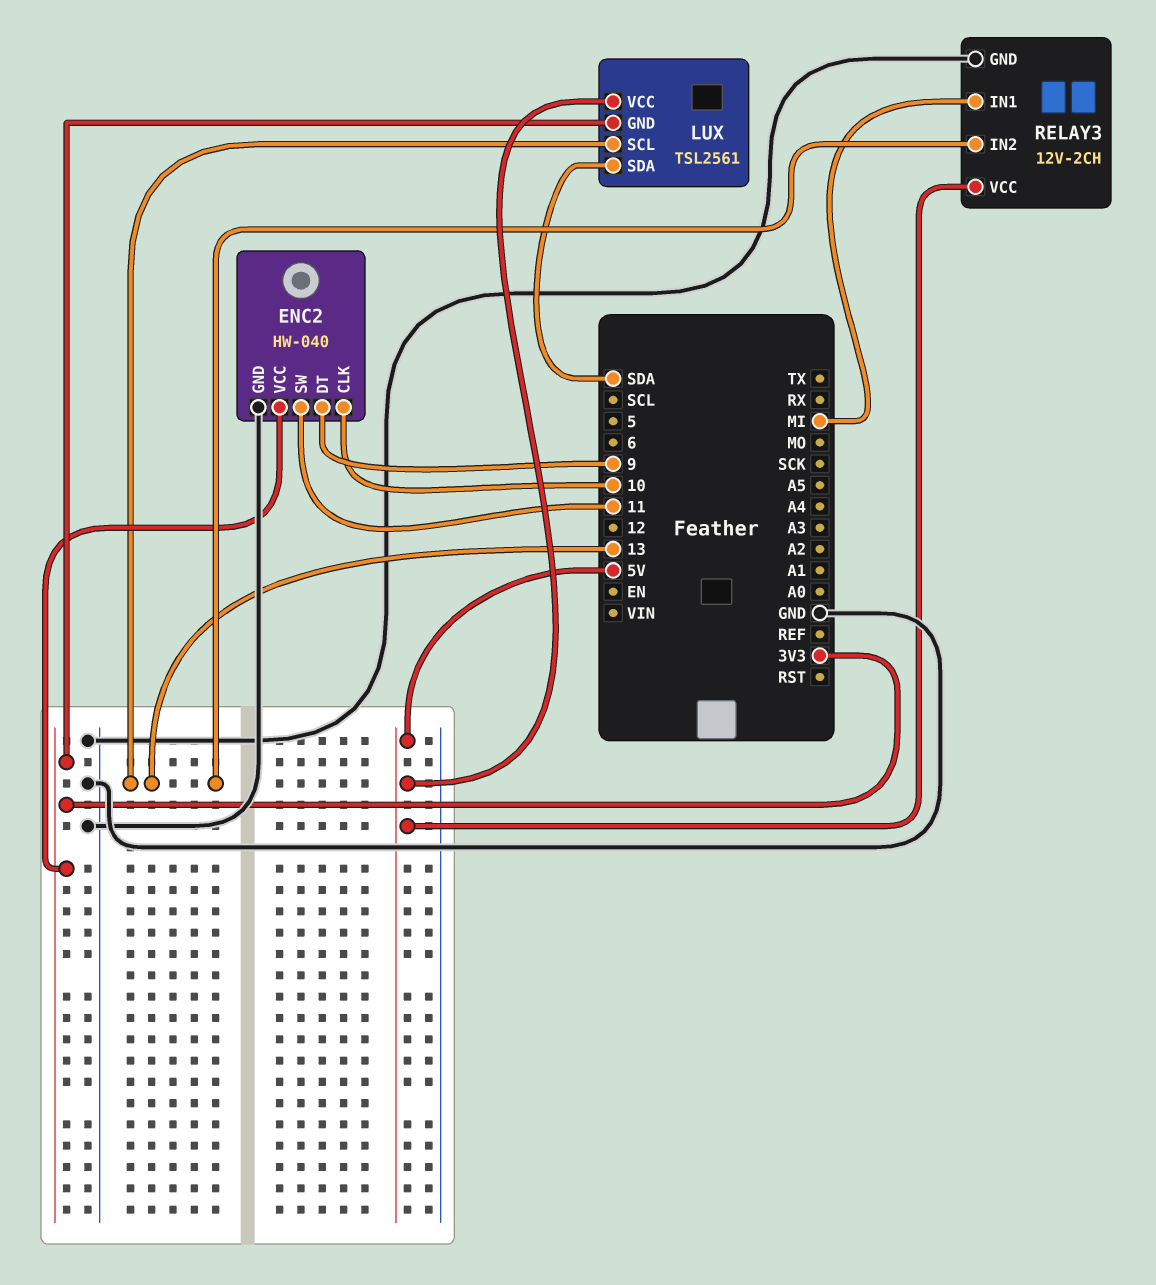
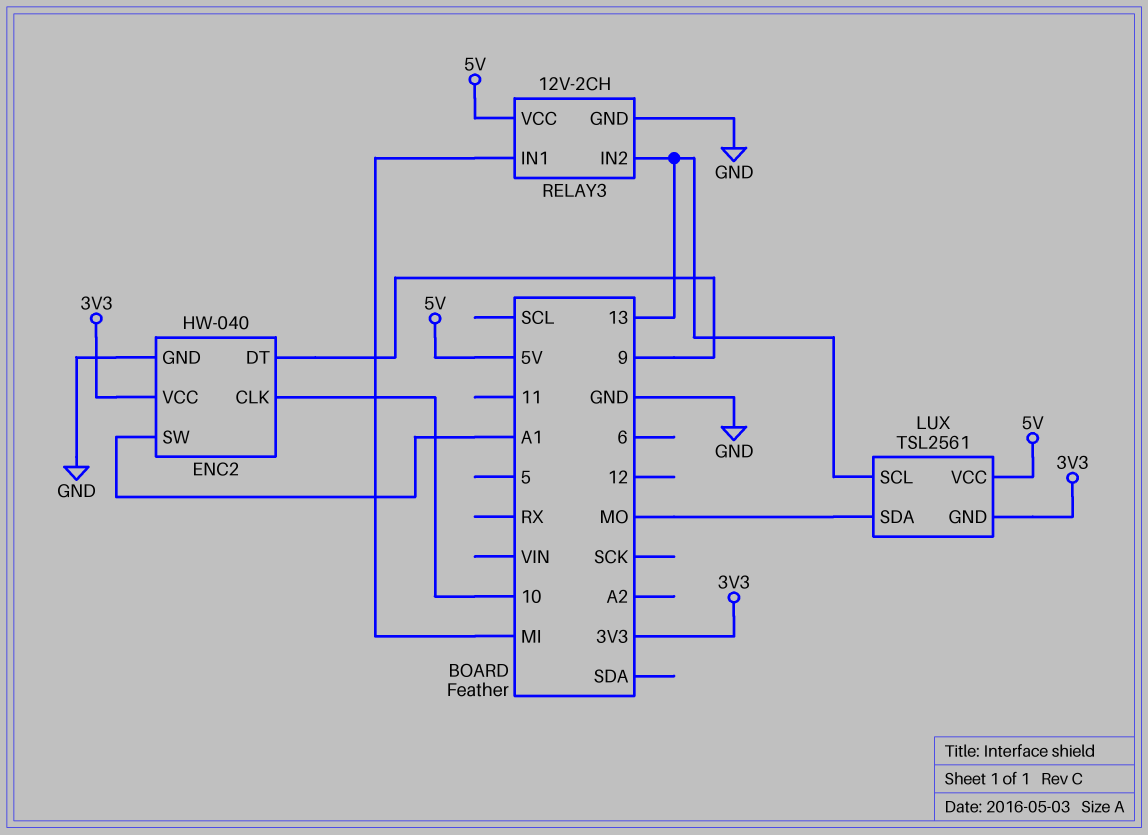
ENC2 pin SW: 11 -> A1
LUX pin SDA: SDA -> MO

